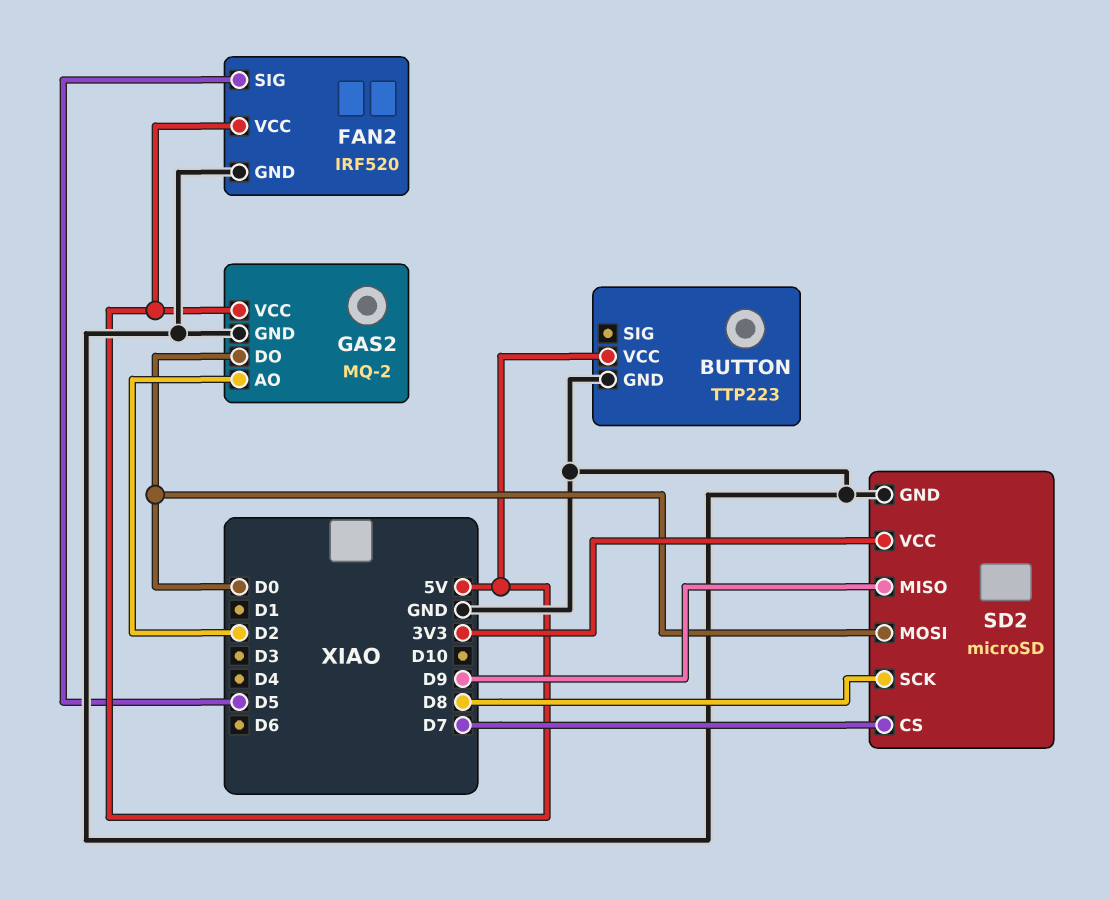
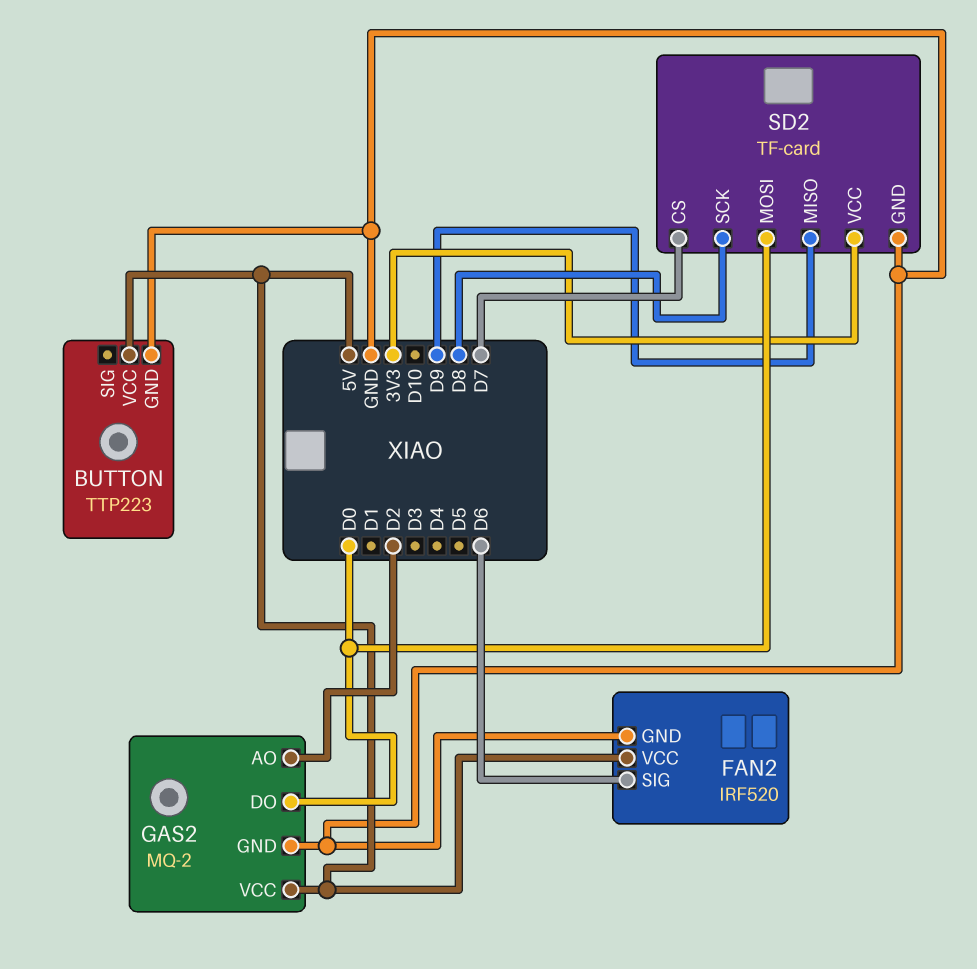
FAN2 pin SIG: D5 -> D6
SD2: microSD -> TF-card

